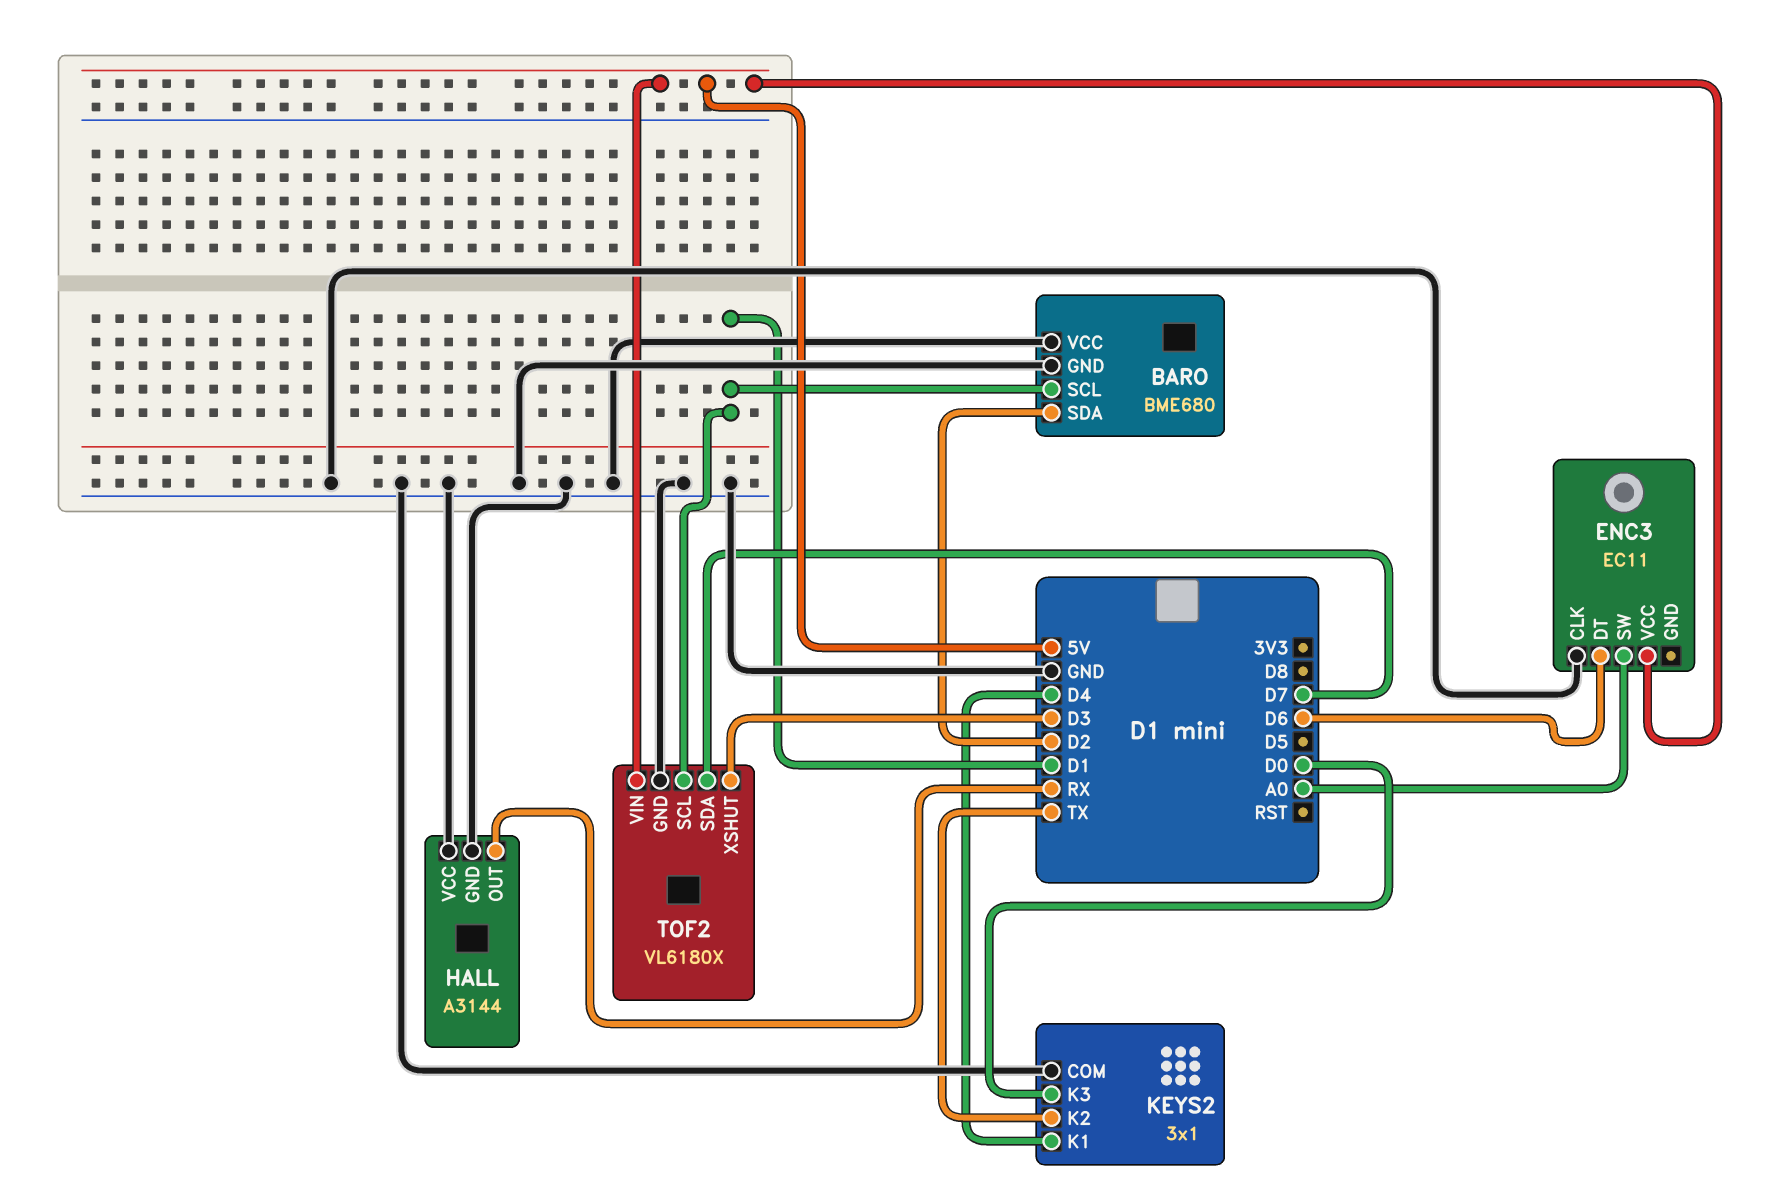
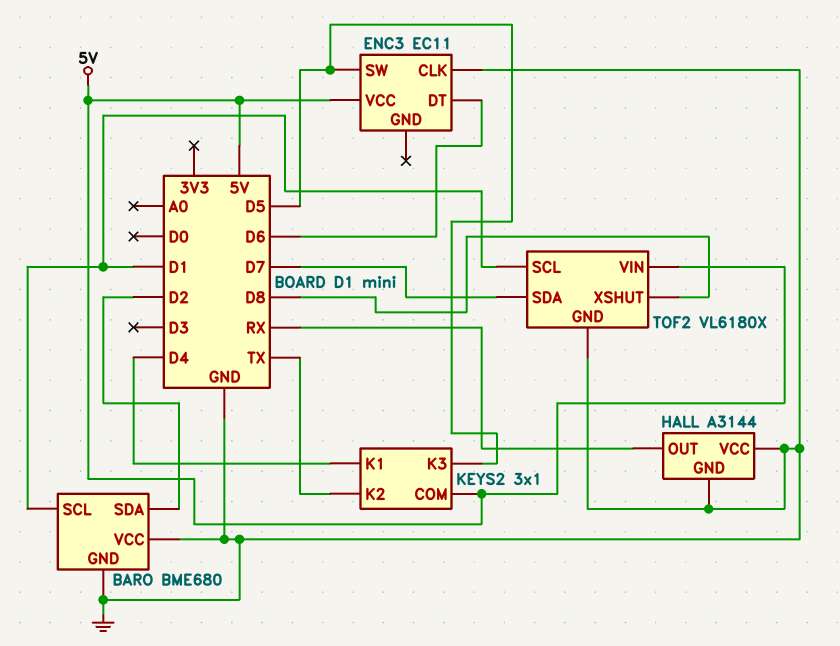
ENC3 pin SW: A0 -> D5
KEYS2 pin COM: GND -> 5V
KEYS2 pin K3: D0 -> D5
TOF2 pin XSHUT: D3 -> D8

